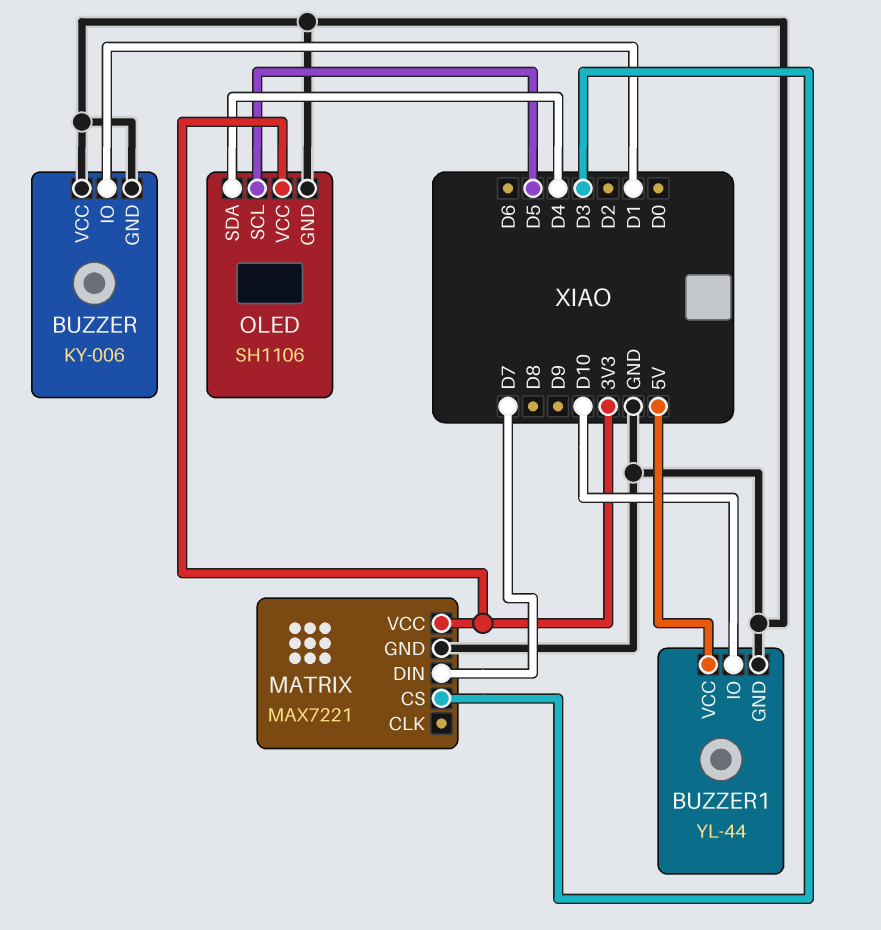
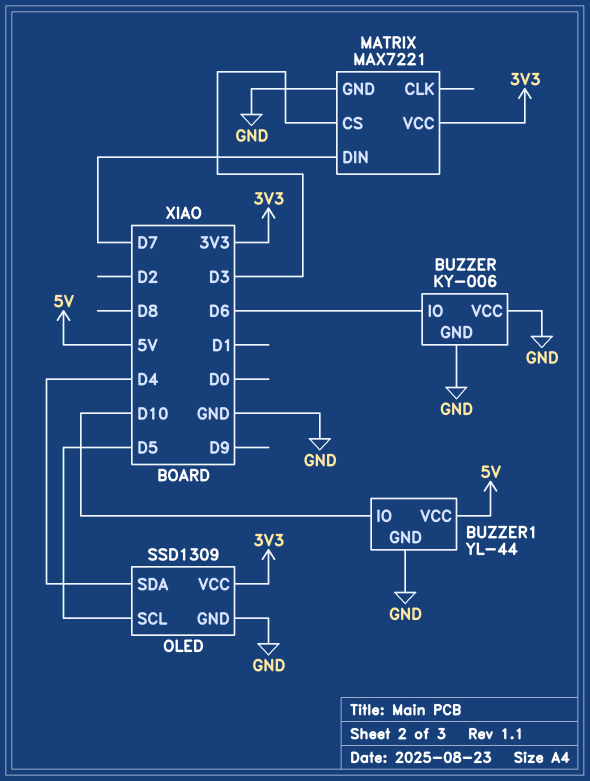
BUZZER pin IO: D1 -> D6
OLED: SH1106 -> SSD1309

